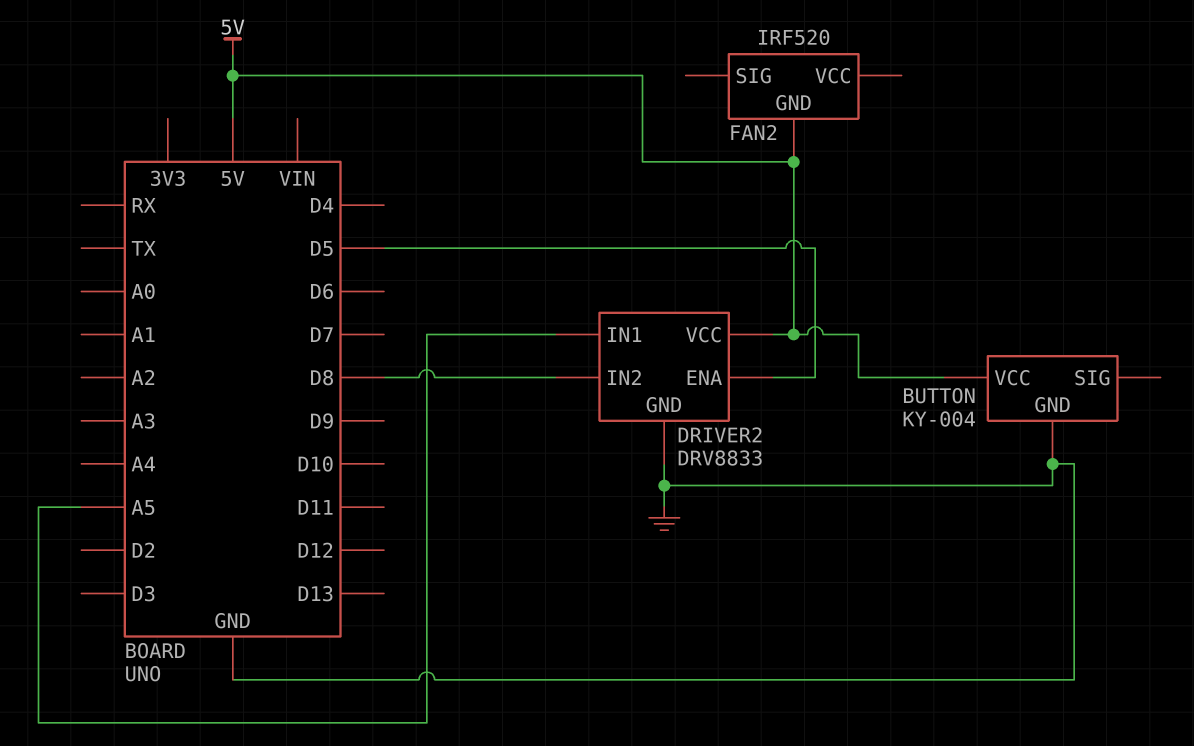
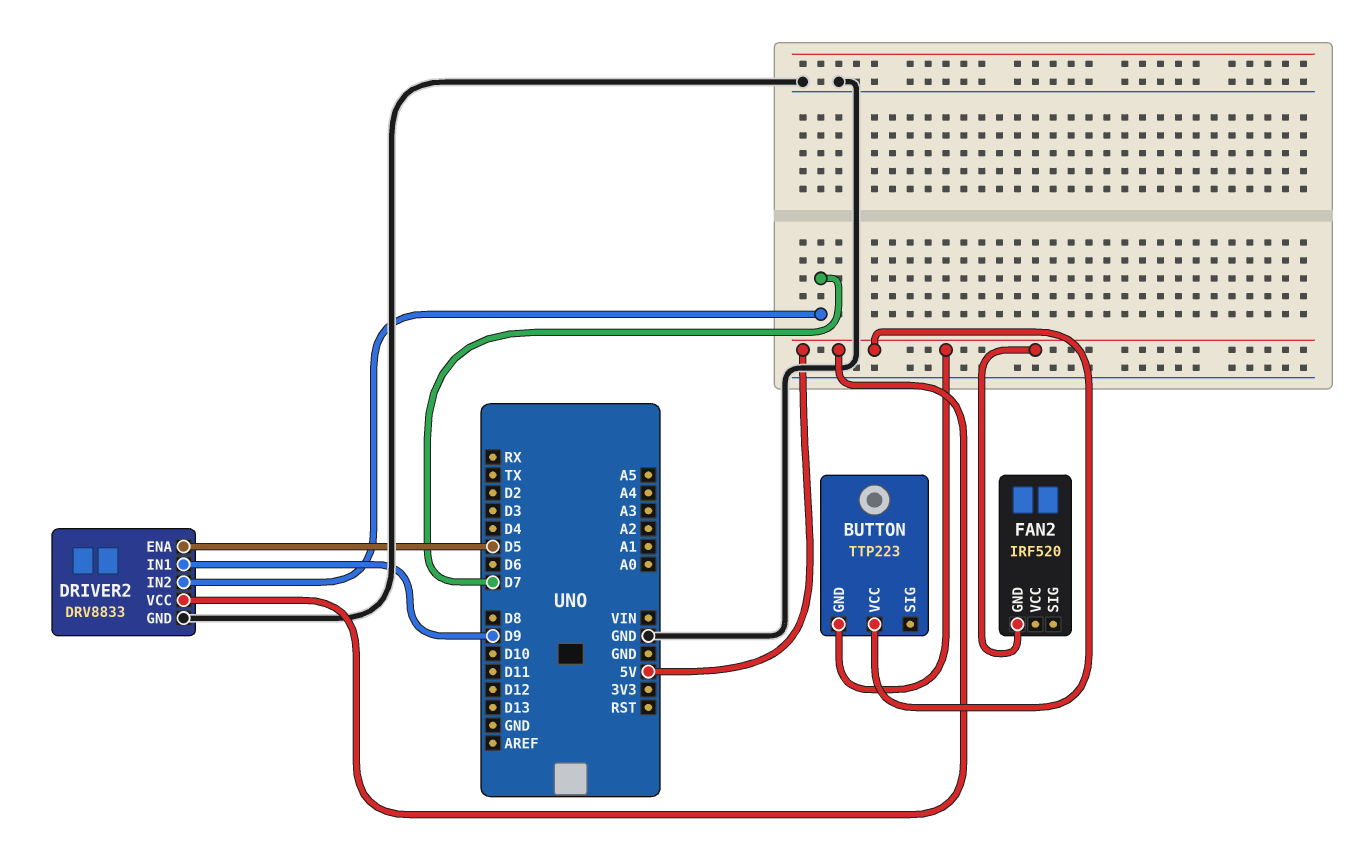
BUTTON: KY-004 -> TTP223
BUTTON pin GND: GND -> 5V
DRIVER2 pin IN1: A5 -> D9
DRIVER2 pin IN2: D8 -> D7

